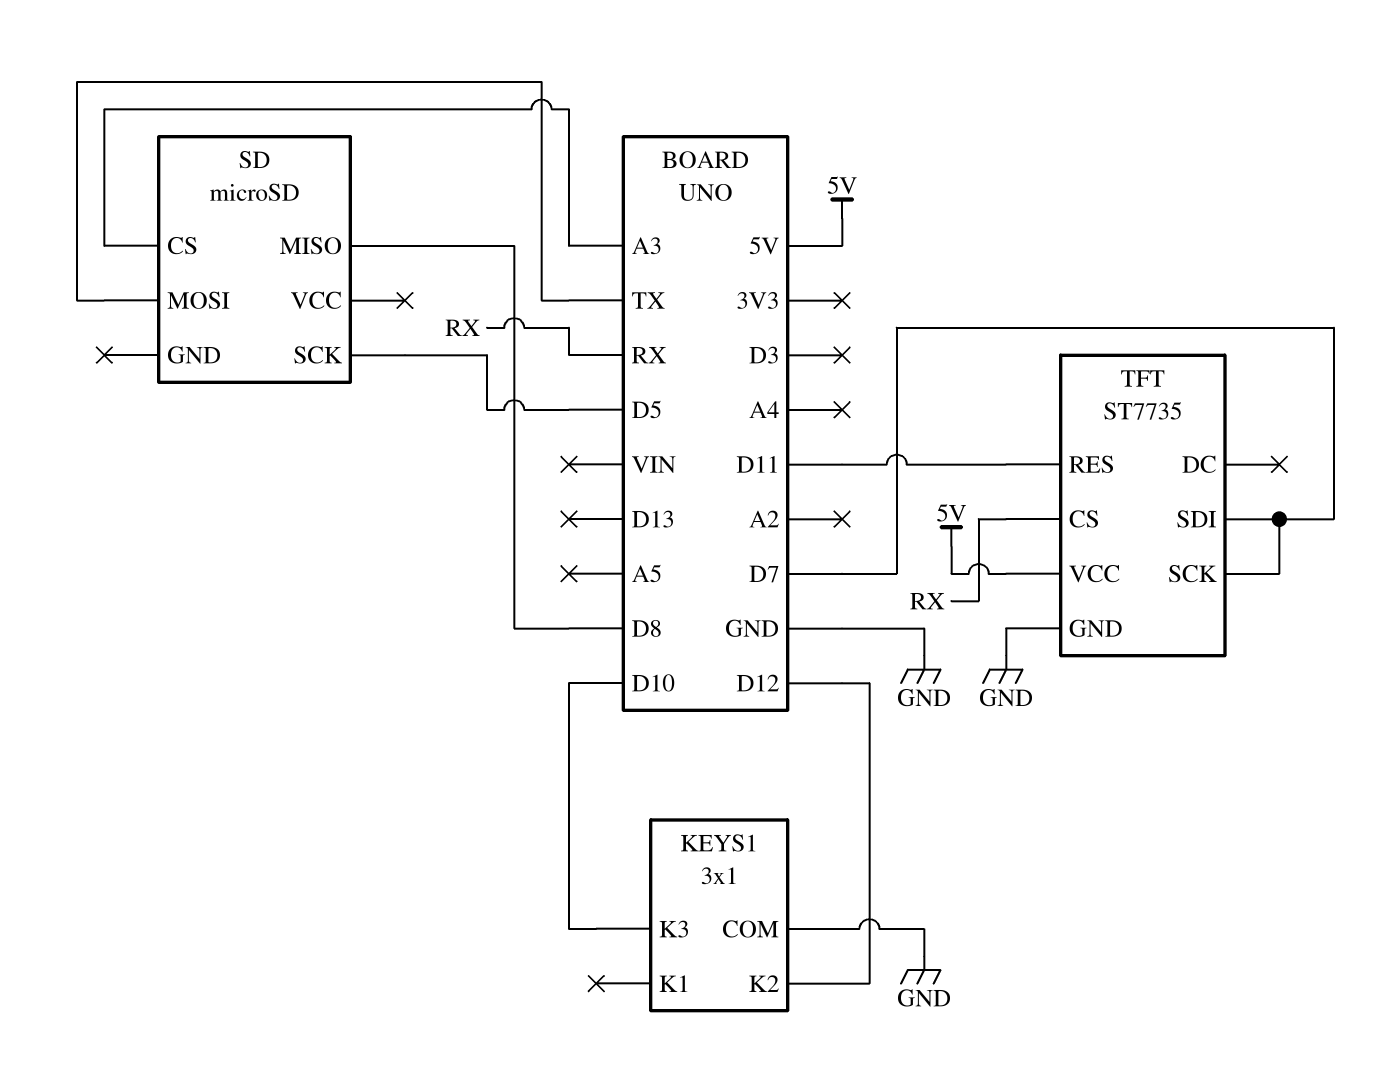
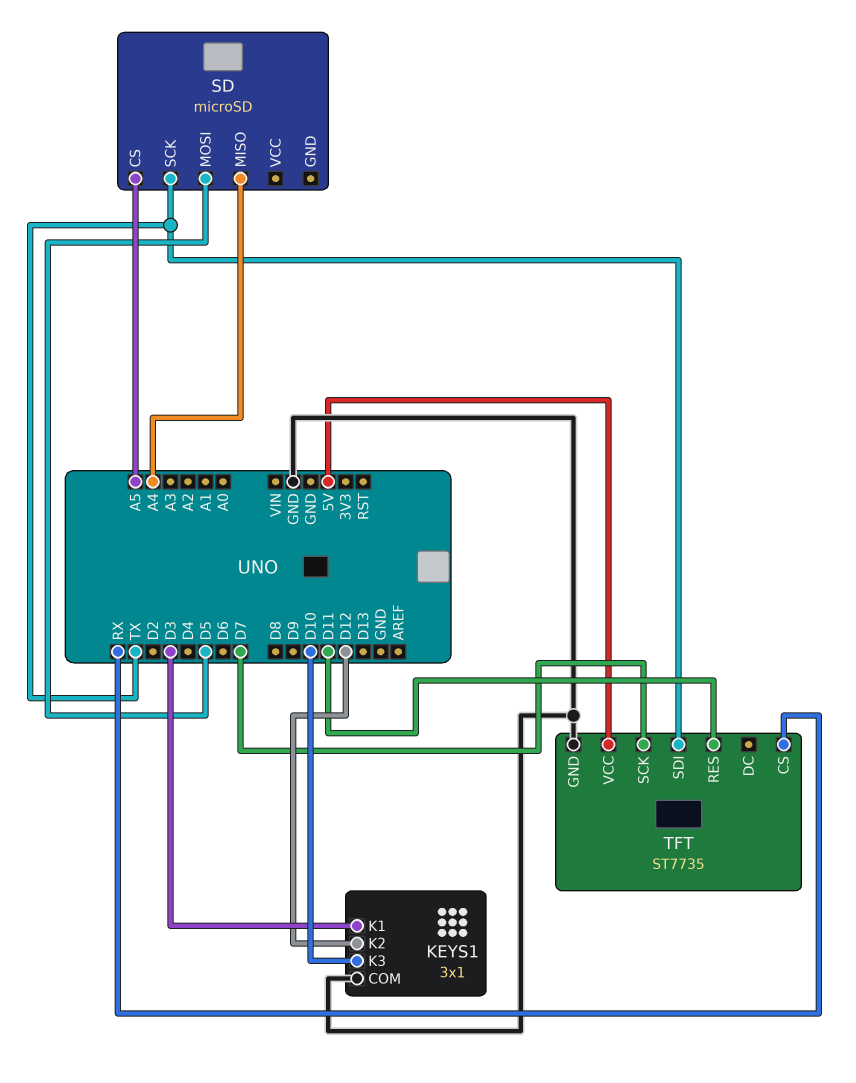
KEYS1 pin K1: none -> D3
SD pin CS: A3 -> A5
SD pin MISO: D8 -> A4
SD pin MOSI: TX -> D5
SD pin SCK: D5 -> TX
TFT pin SDI: D7 -> TX

